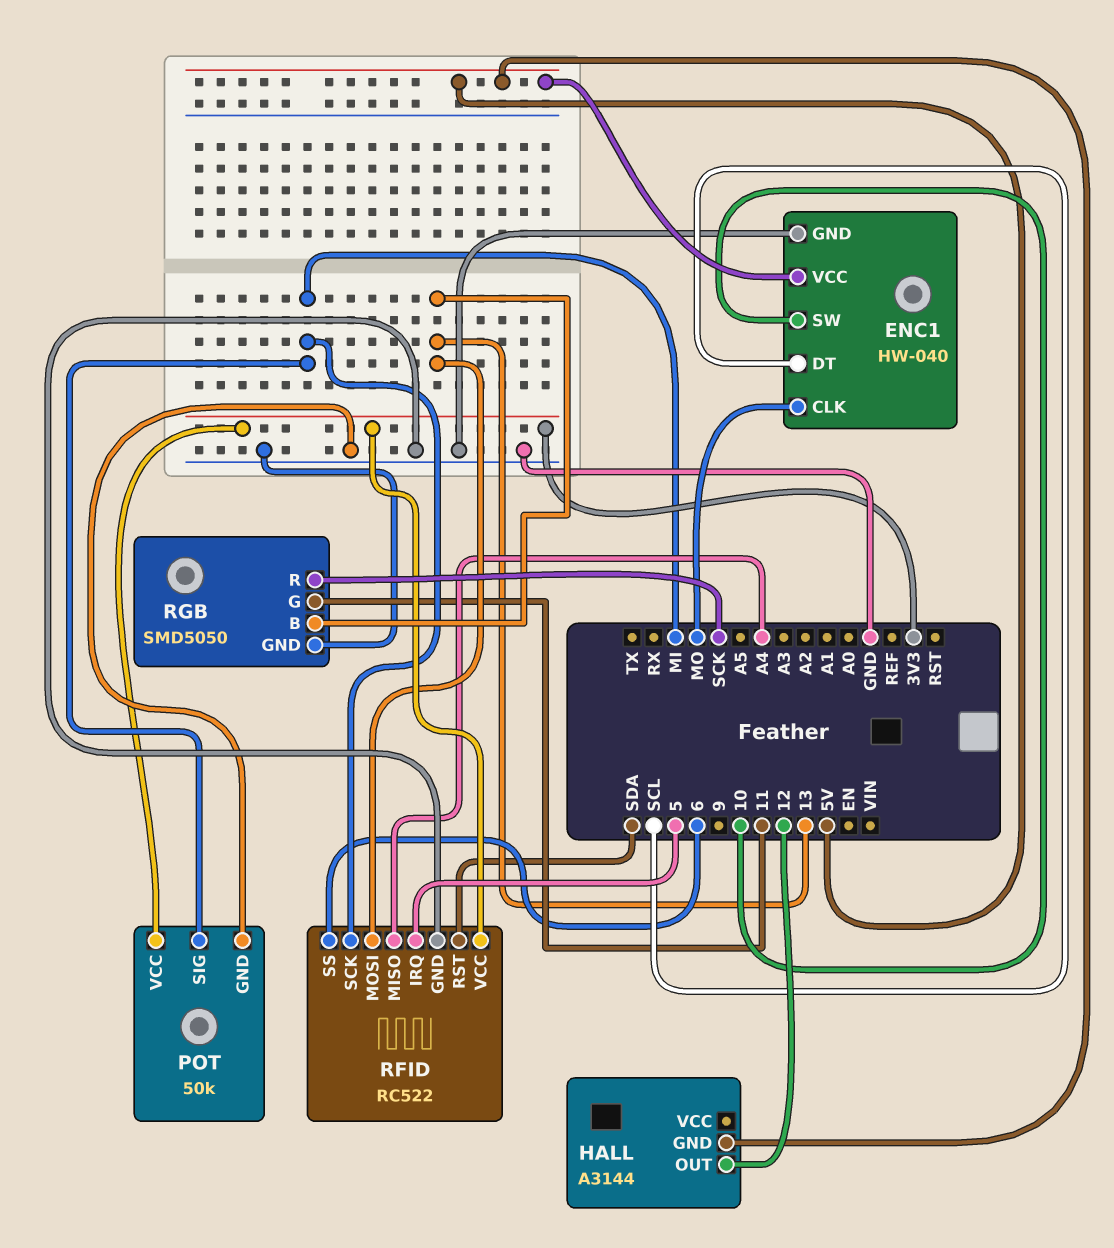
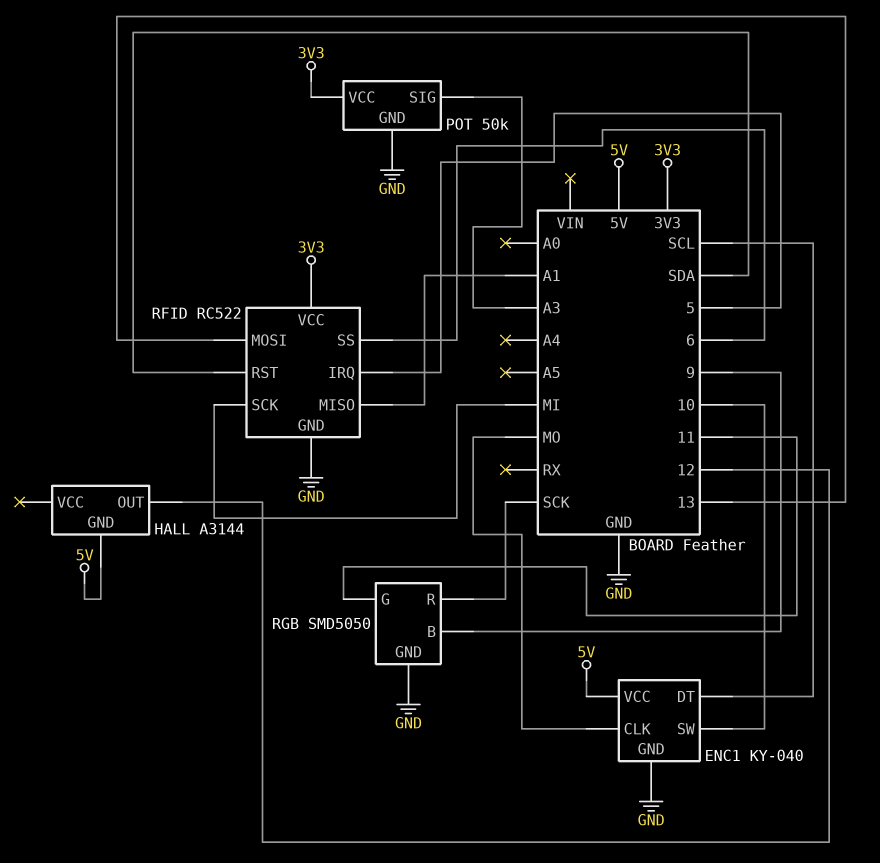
ENC1: HW-040 -> KY-040
POT pin SIG: MI -> A3
RFID pin MISO: A4 -> A1
RGB pin B: 13 -> 9

